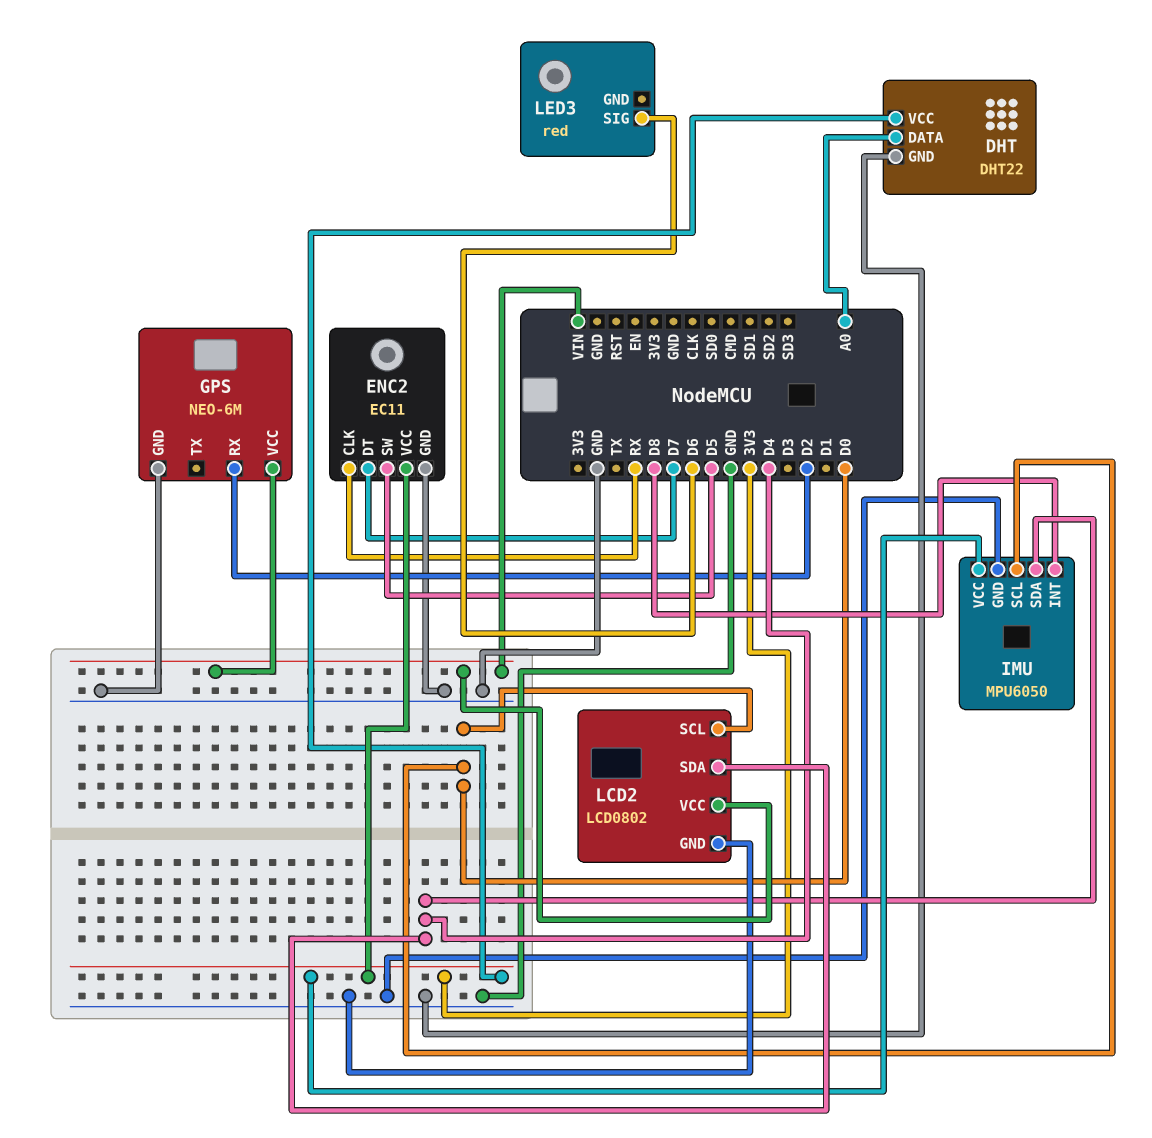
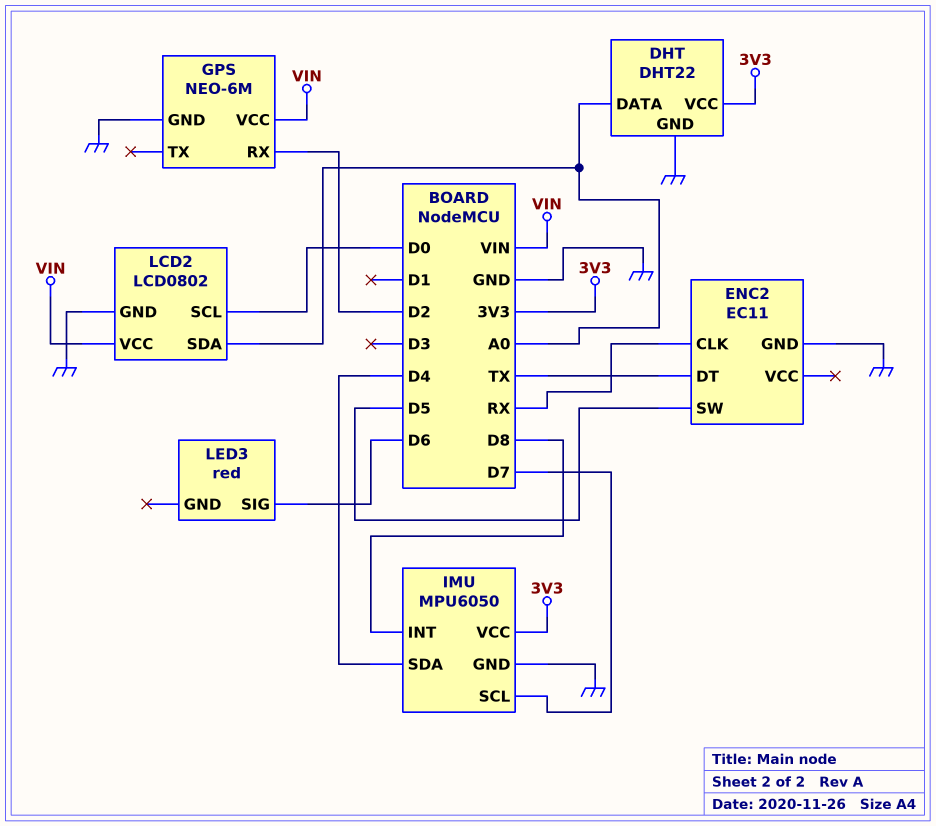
ENC2 pin DT: D7 -> TX
ENC2 pin VCC: 3V3 -> none
IMU pin SCL: D0 -> D7
LCD2 pin SDA: D4 -> A0

